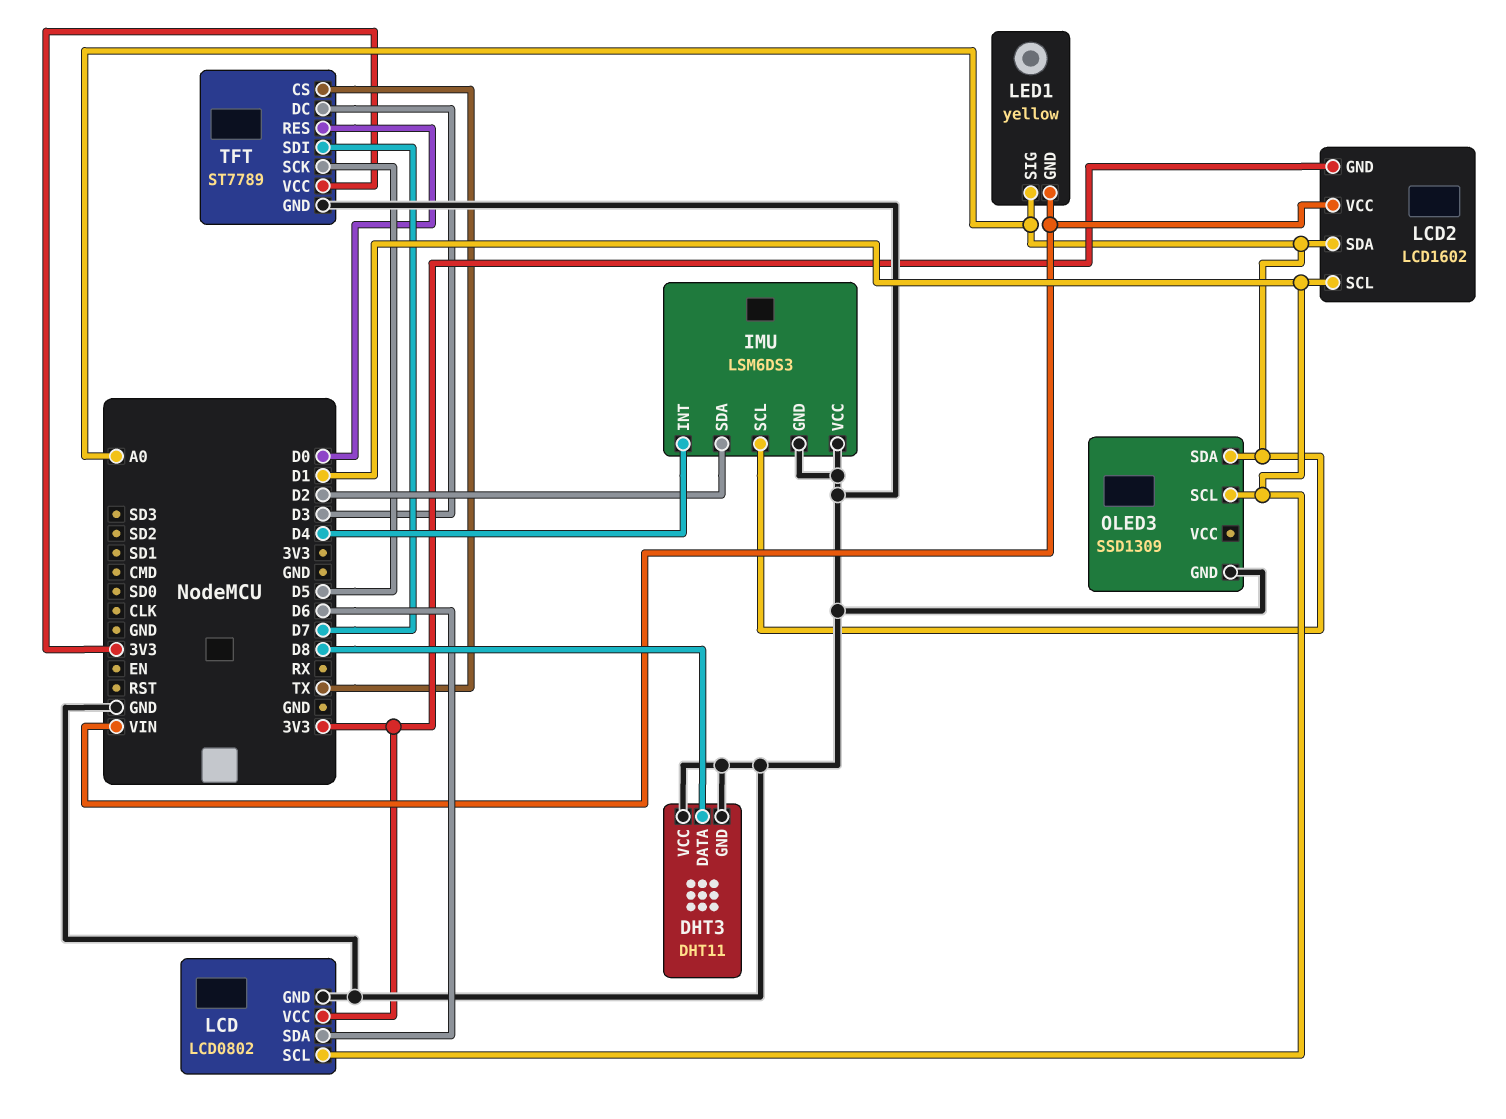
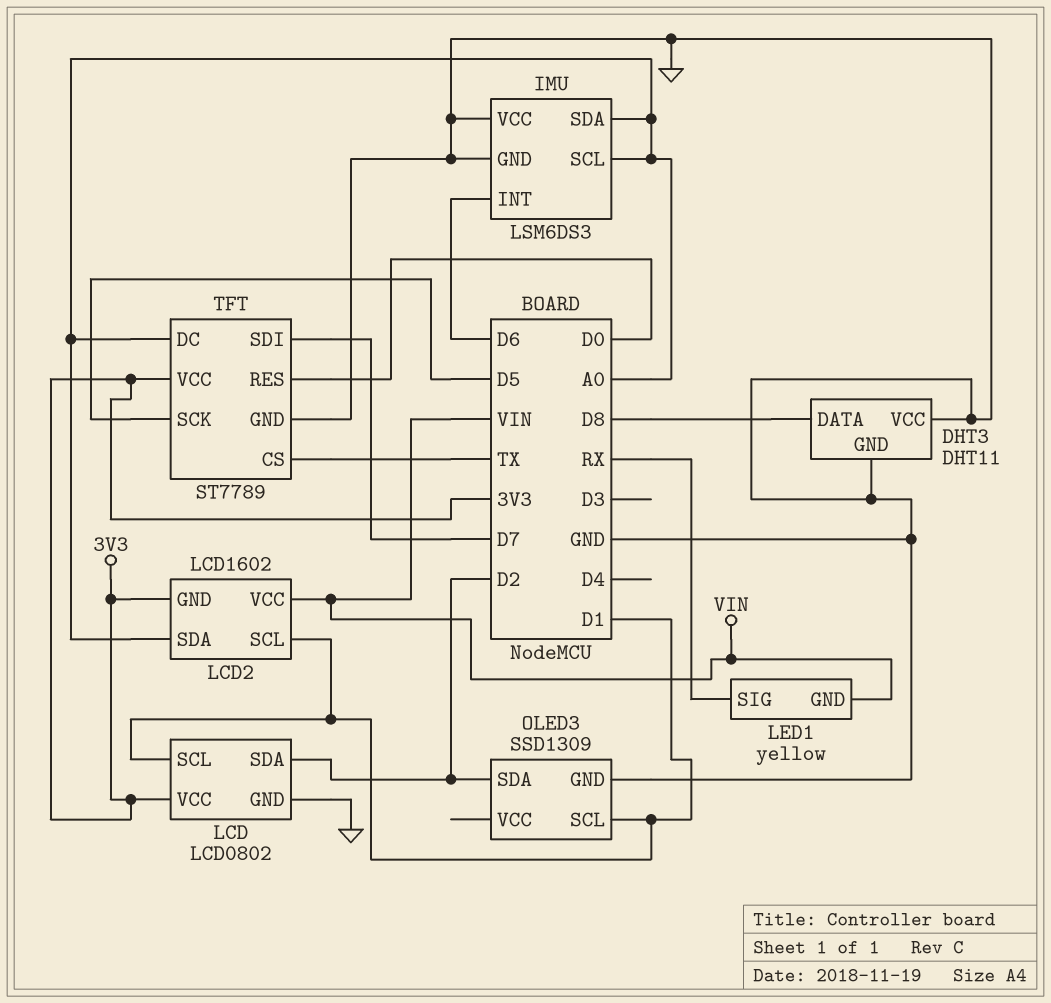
IMU pin INT: D4 -> D6
IMU pin SDA: D2 -> A0
LCD pin SDA: D6 -> D2
LED1 pin SIG: A0 -> RX
OLED3 pin SDA: A0 -> D2
TFT pin DC: D3 -> A0

